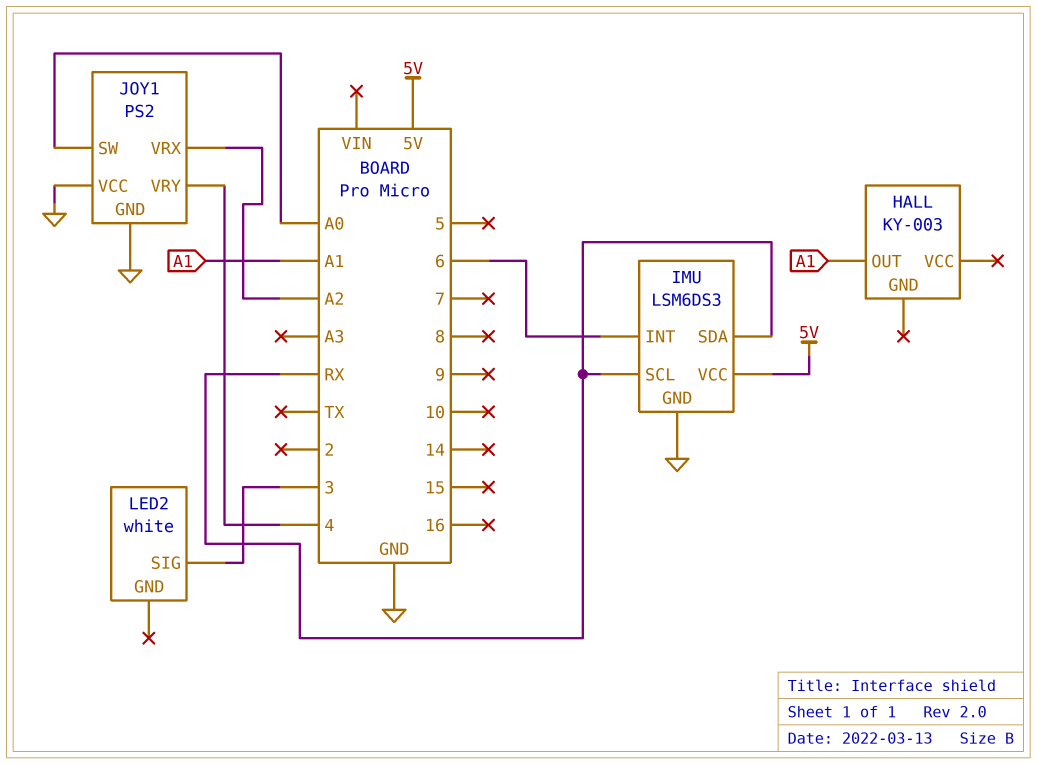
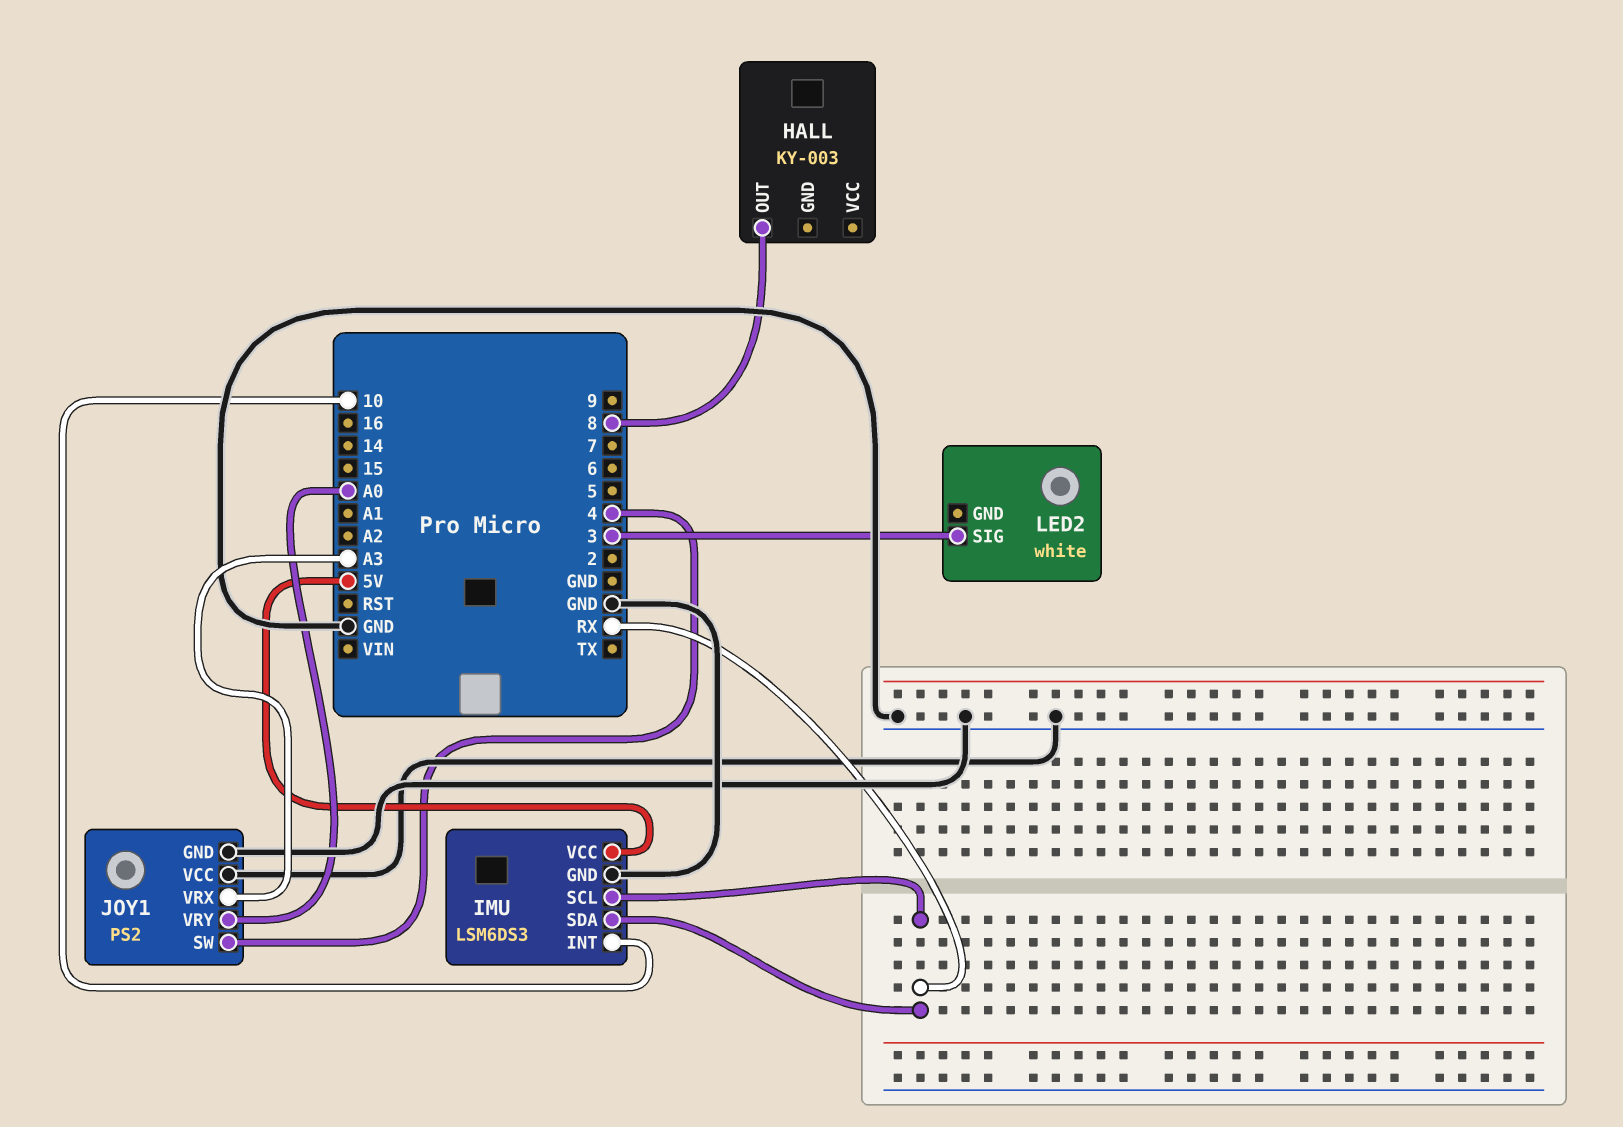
HALL pin OUT: A1 -> 8
IMU pin INT: 6 -> 10
JOY1 pin SW: A0 -> 4
JOY1 pin VRX: A2 -> A3
JOY1 pin VRY: 4 -> A0

